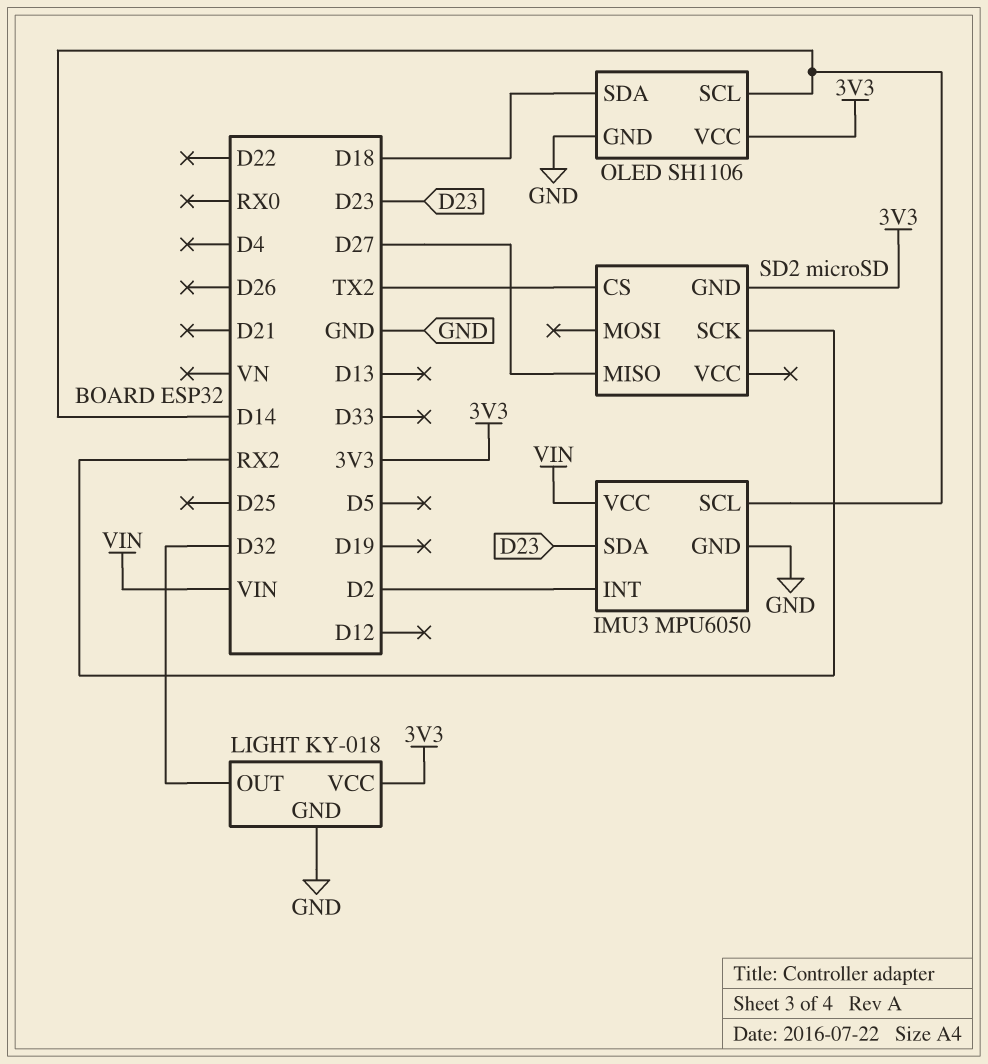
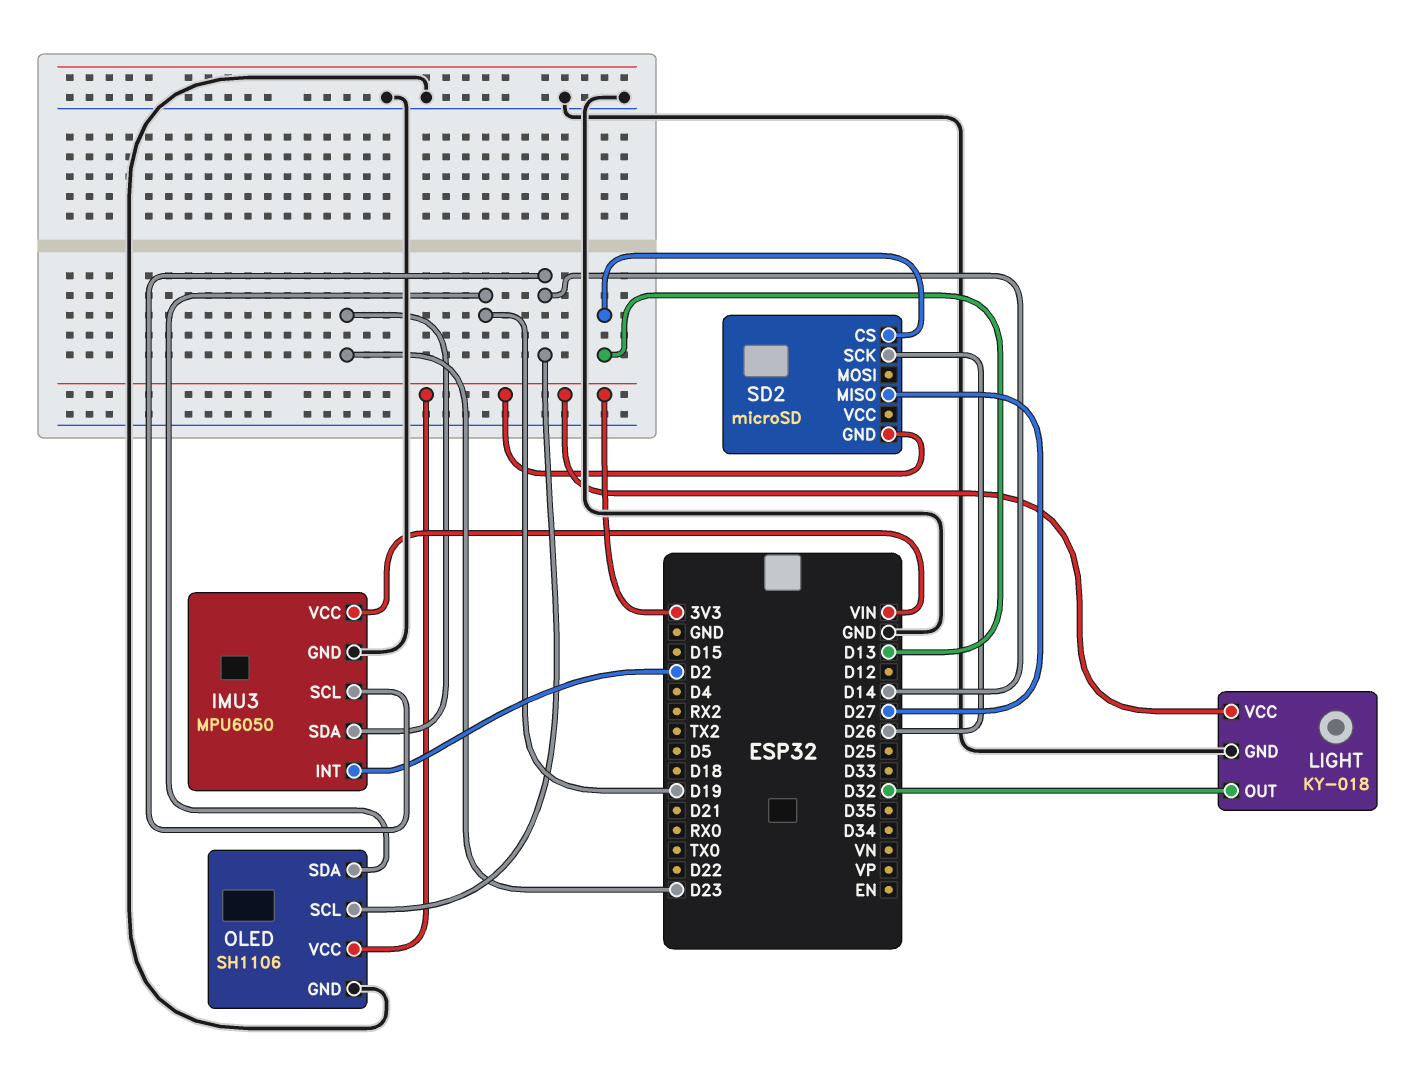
OLED pin SDA: D18 -> D19
SD2 pin CS: TX2 -> D13
SD2 pin SCK: RX2 -> D26

